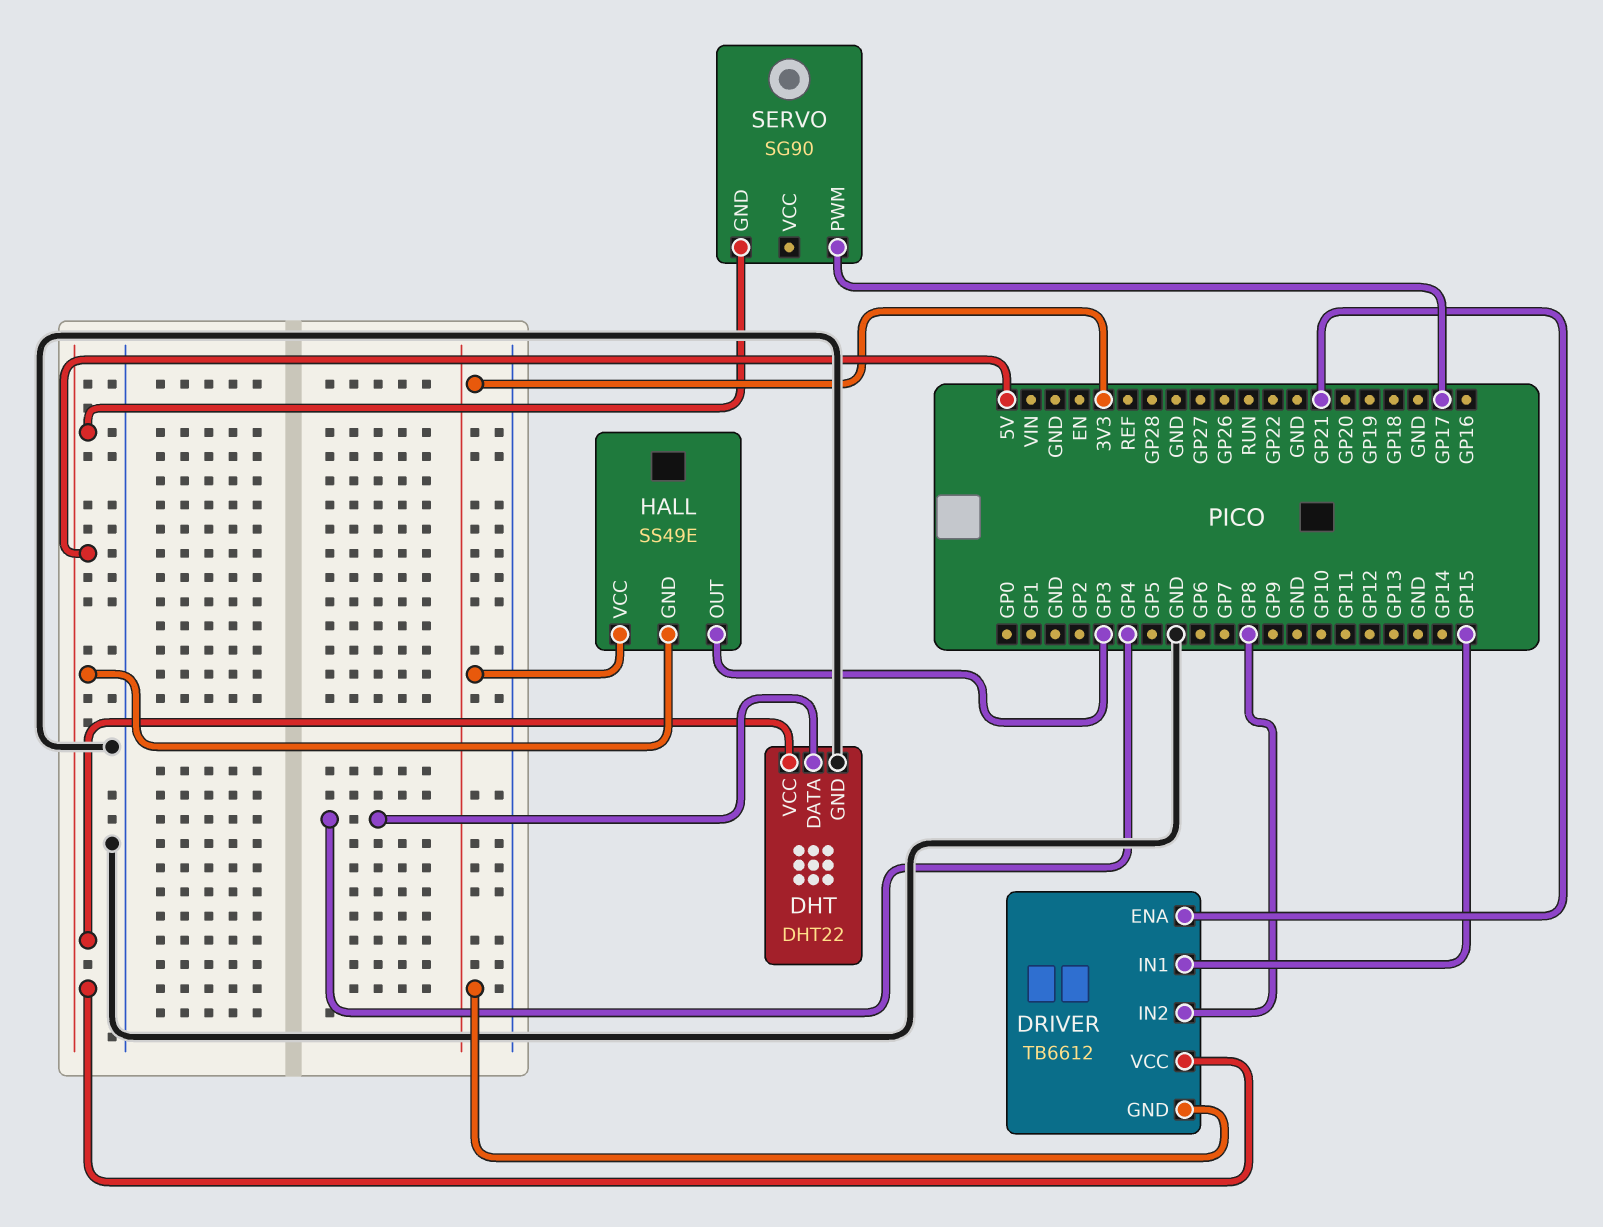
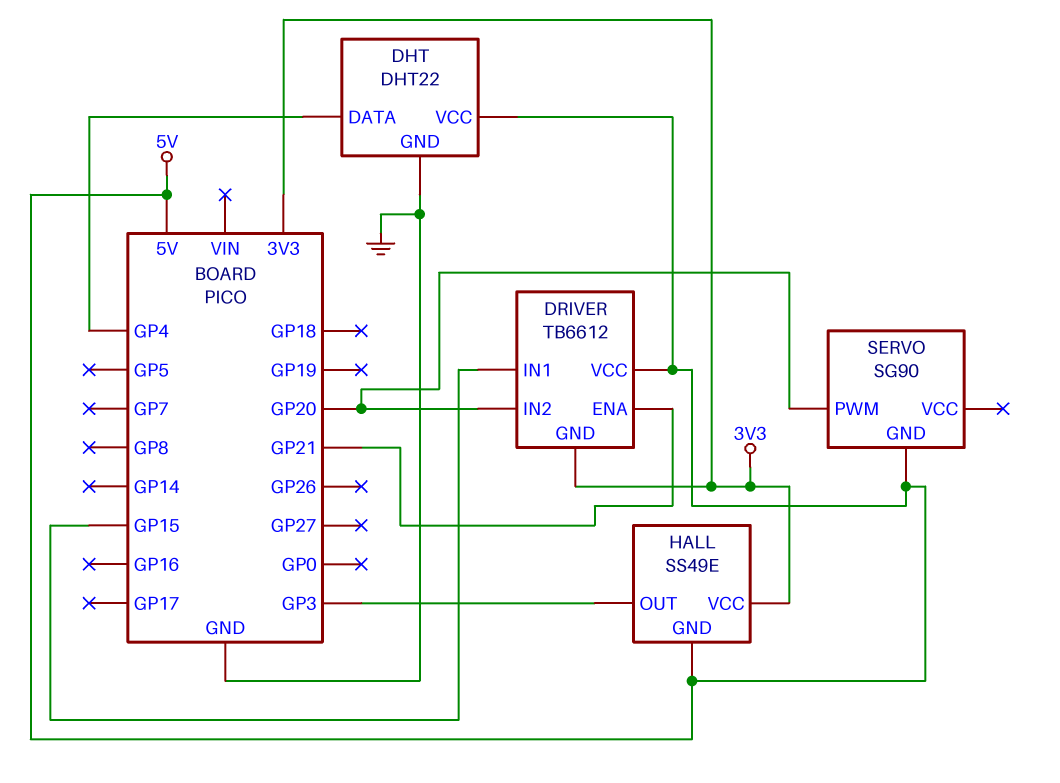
DRIVER pin IN2: GP8 -> GP20
SERVO pin PWM: GP17 -> GP20

